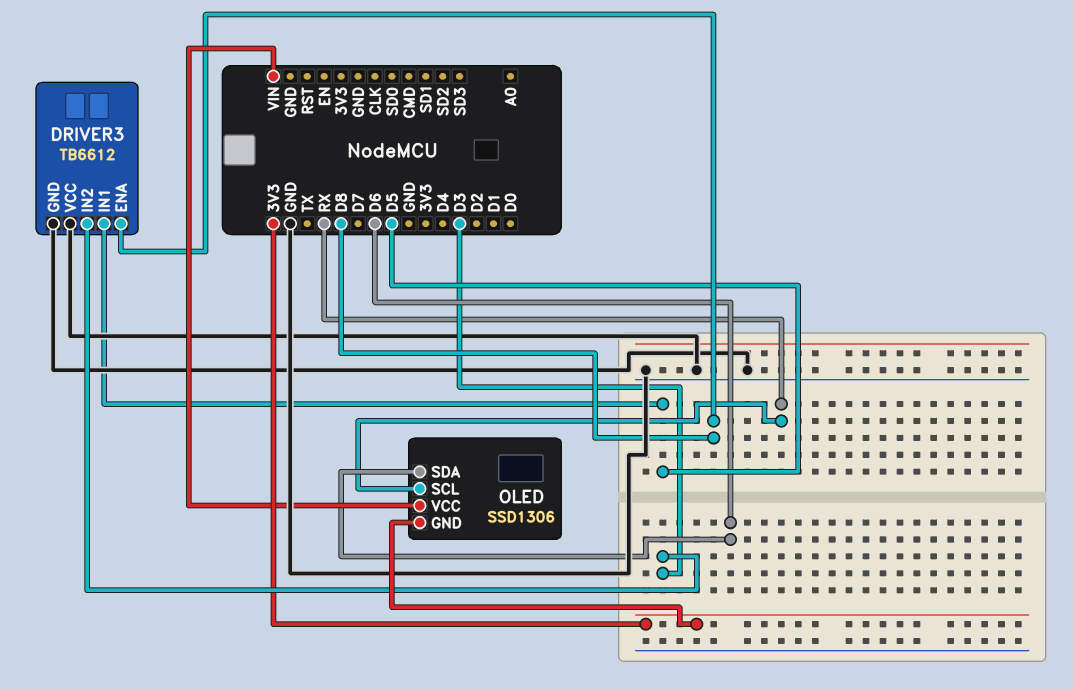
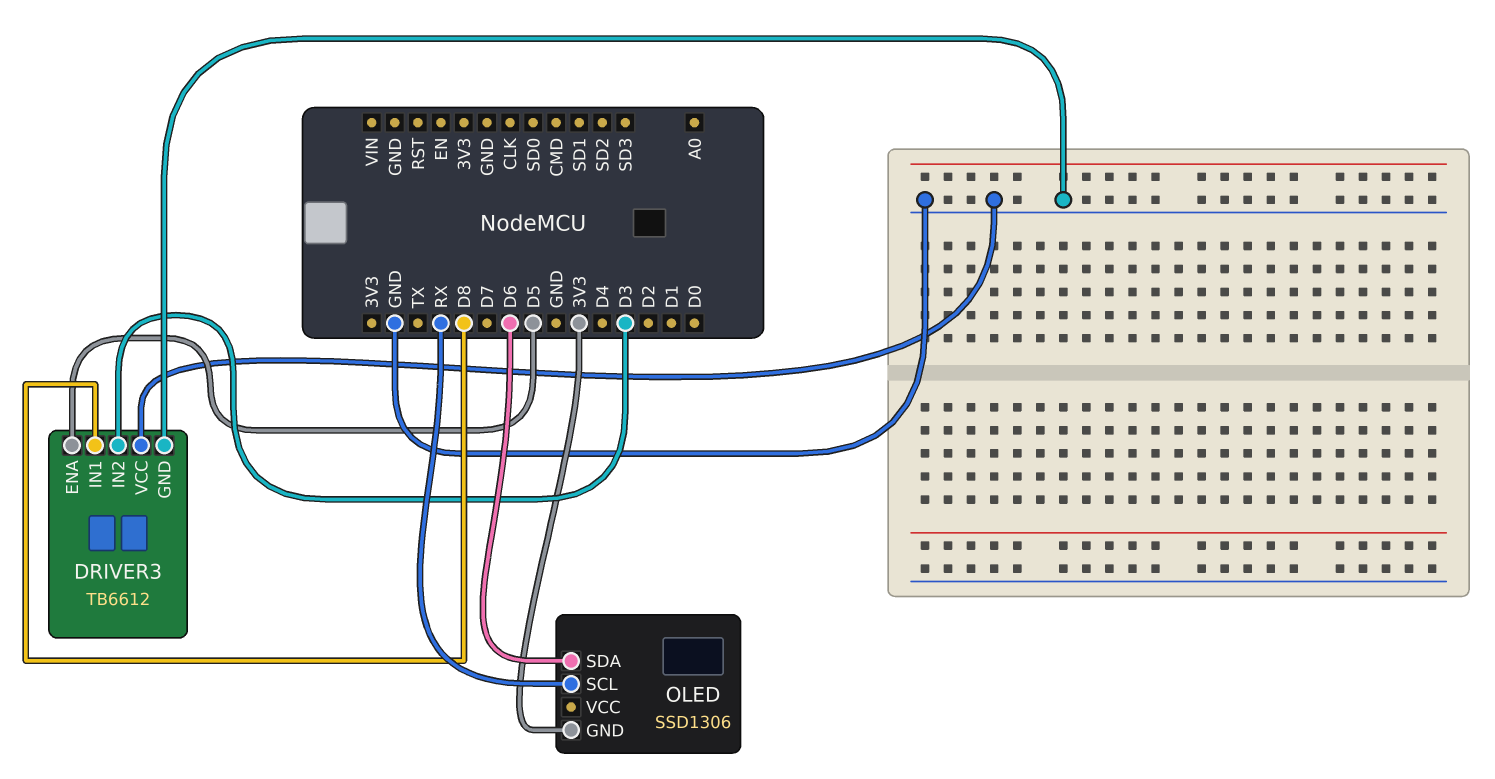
DRIVER3 pin ENA: D8 -> D5
DRIVER3 pin IN1: D5 -> D8
OLED pin VCC: VIN -> none

